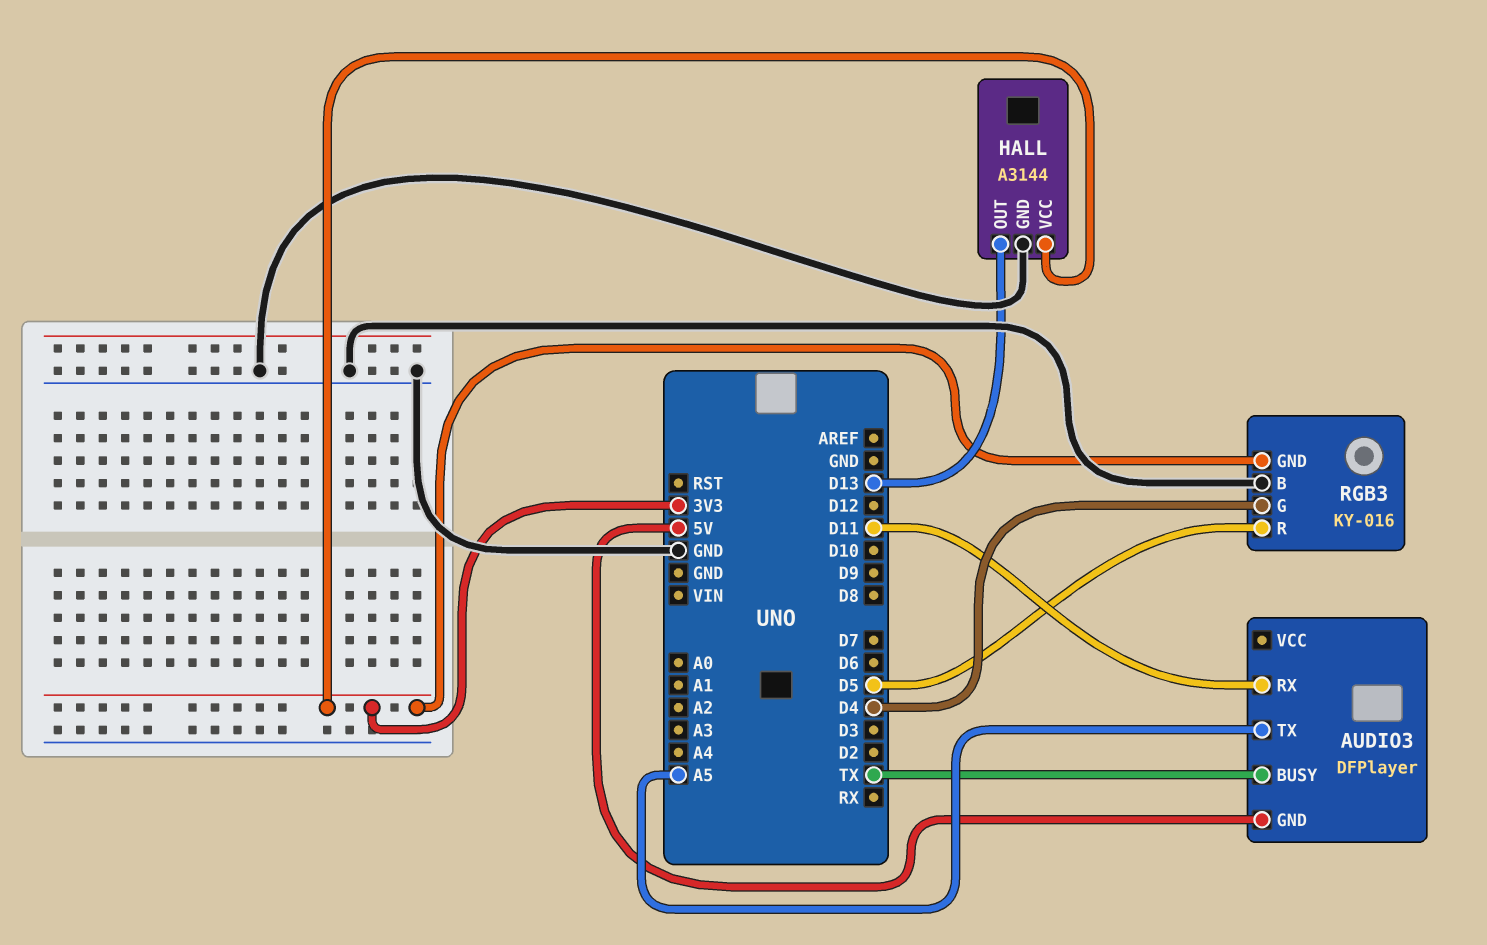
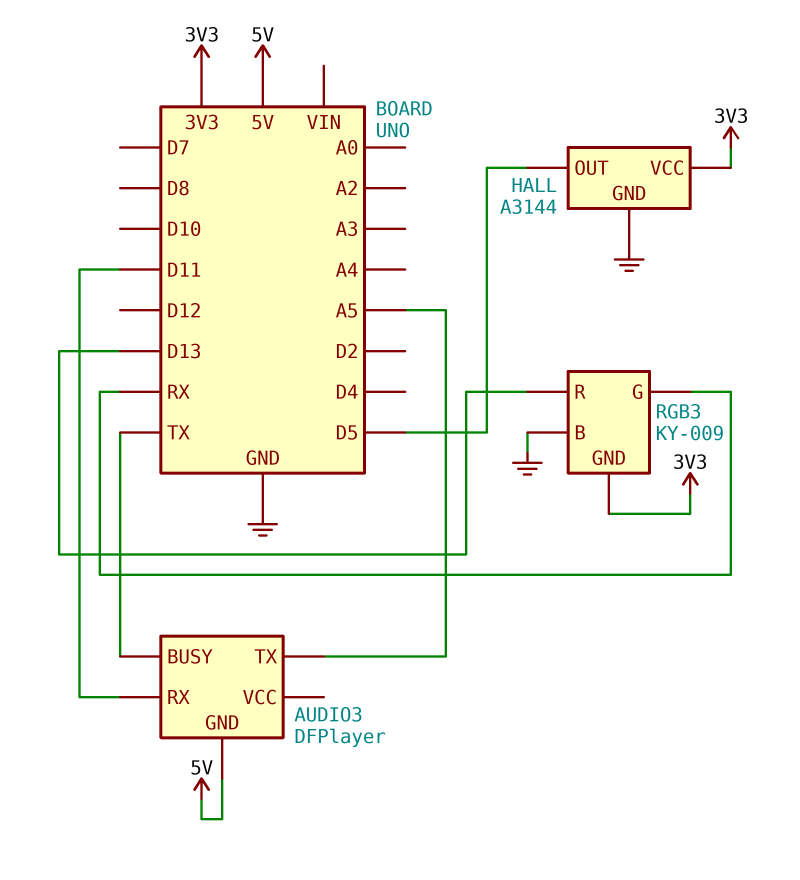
HALL pin OUT: D13 -> D5
RGB3: KY-016 -> KY-009
RGB3 pin G: D4 -> RX
RGB3 pin R: D5 -> D13

